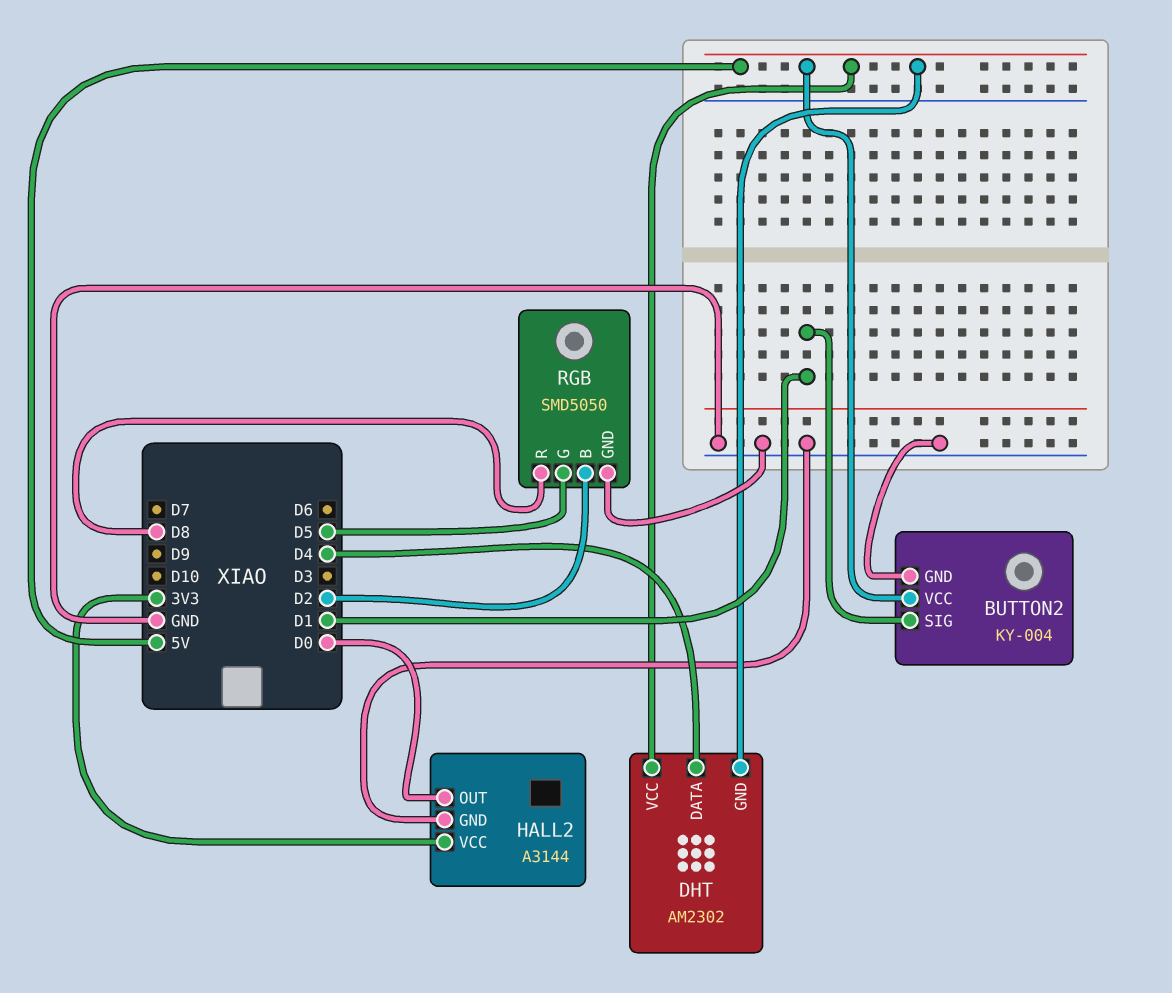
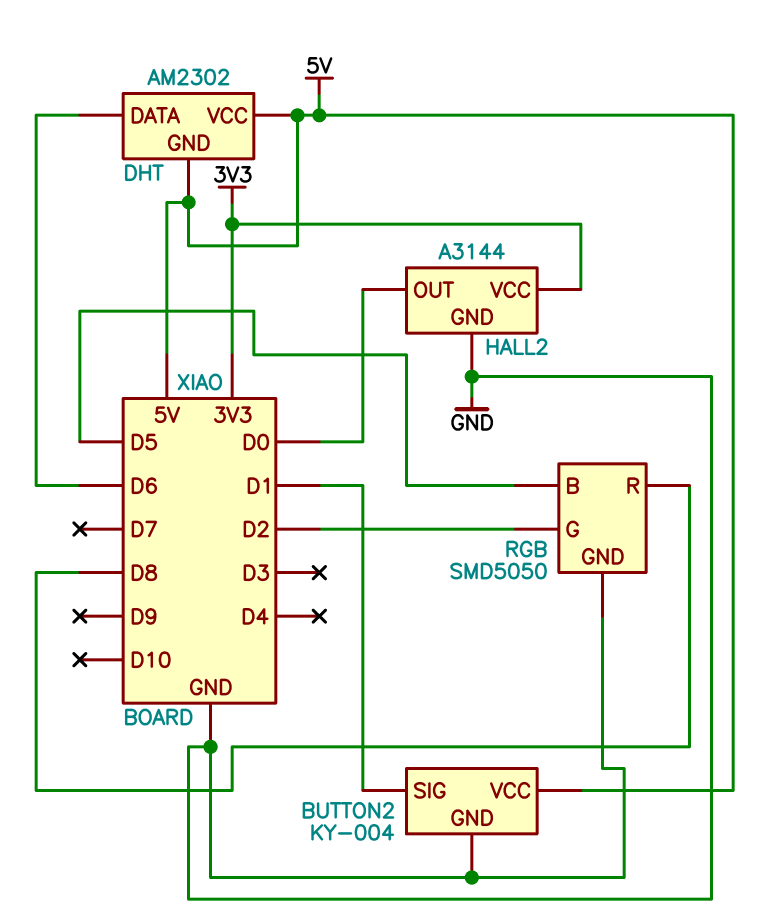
DHT pin DATA: D4 -> D6
RGB pin B: D2 -> D5
RGB pin G: D5 -> D2

